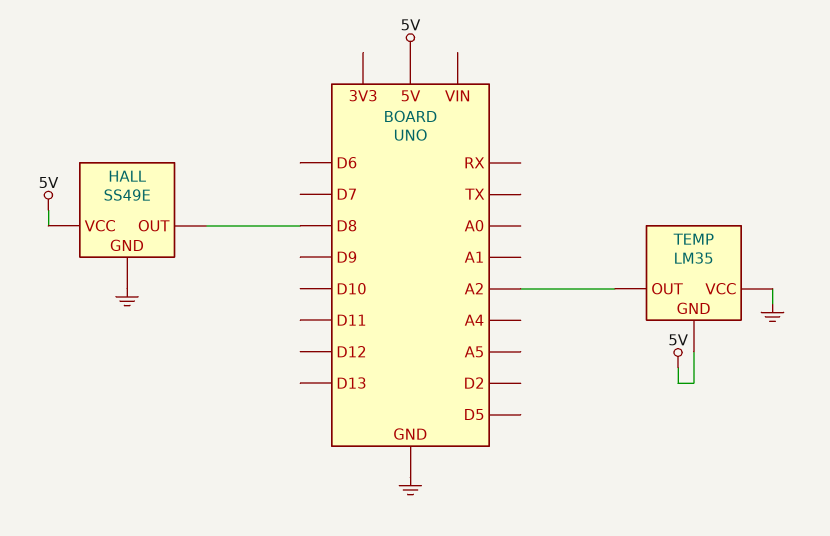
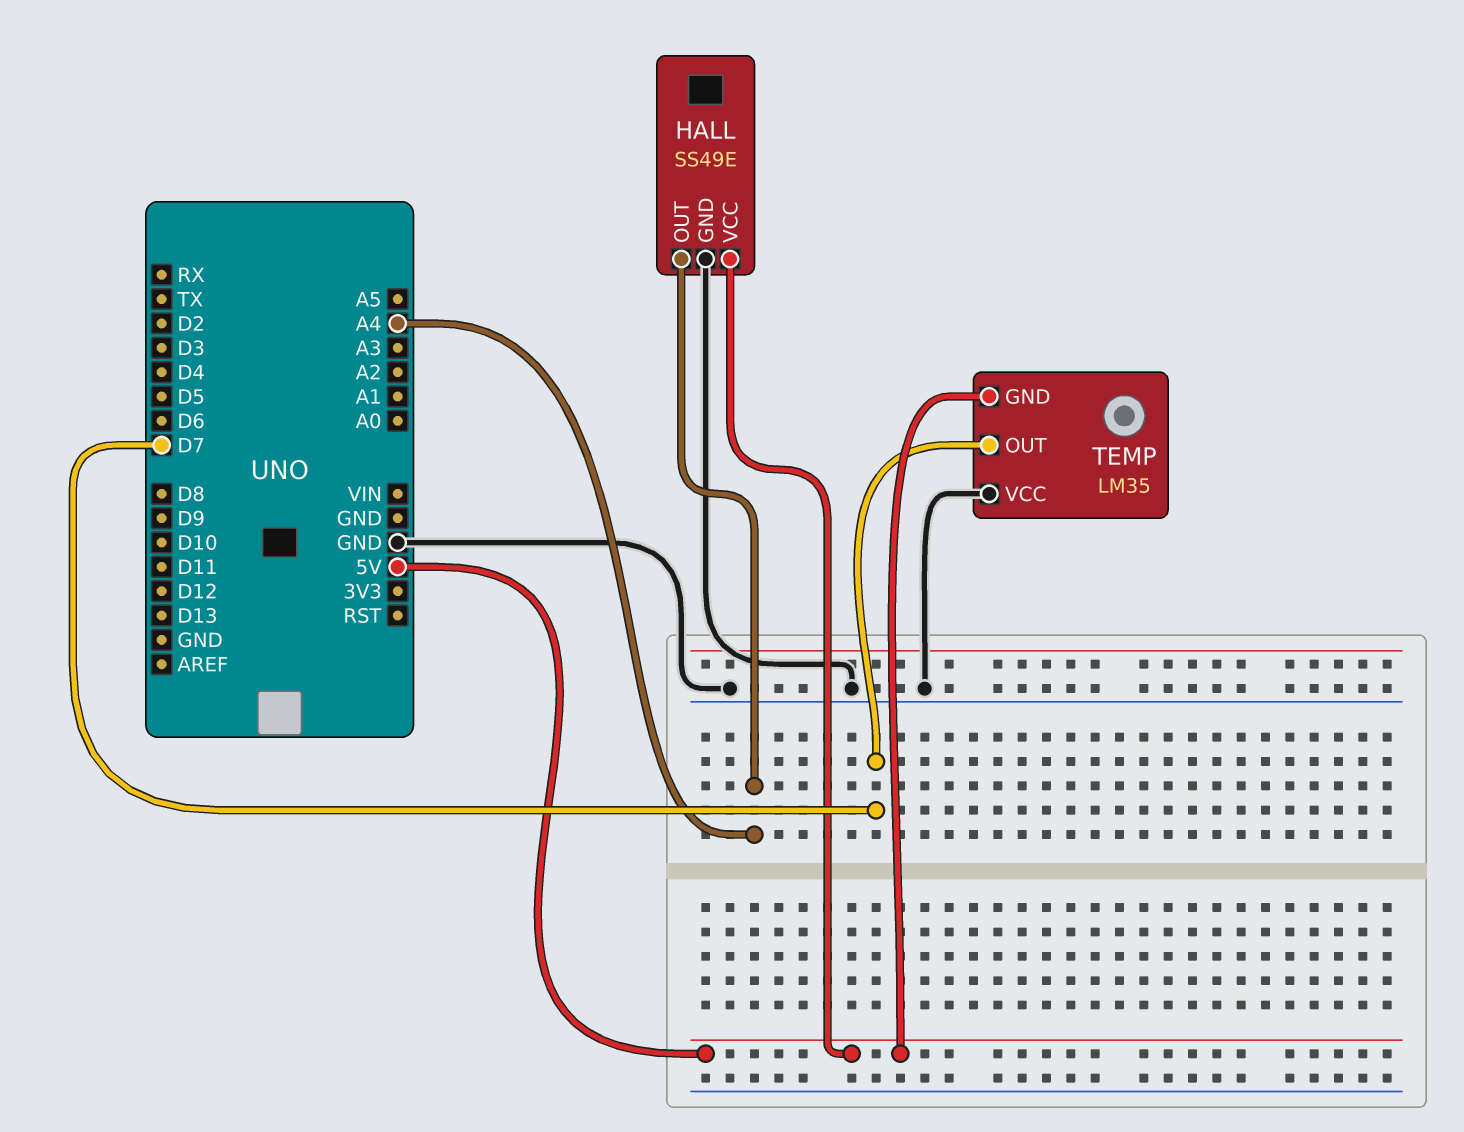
HALL pin OUT: D8 -> A4
TEMP pin OUT: A2 -> D7

